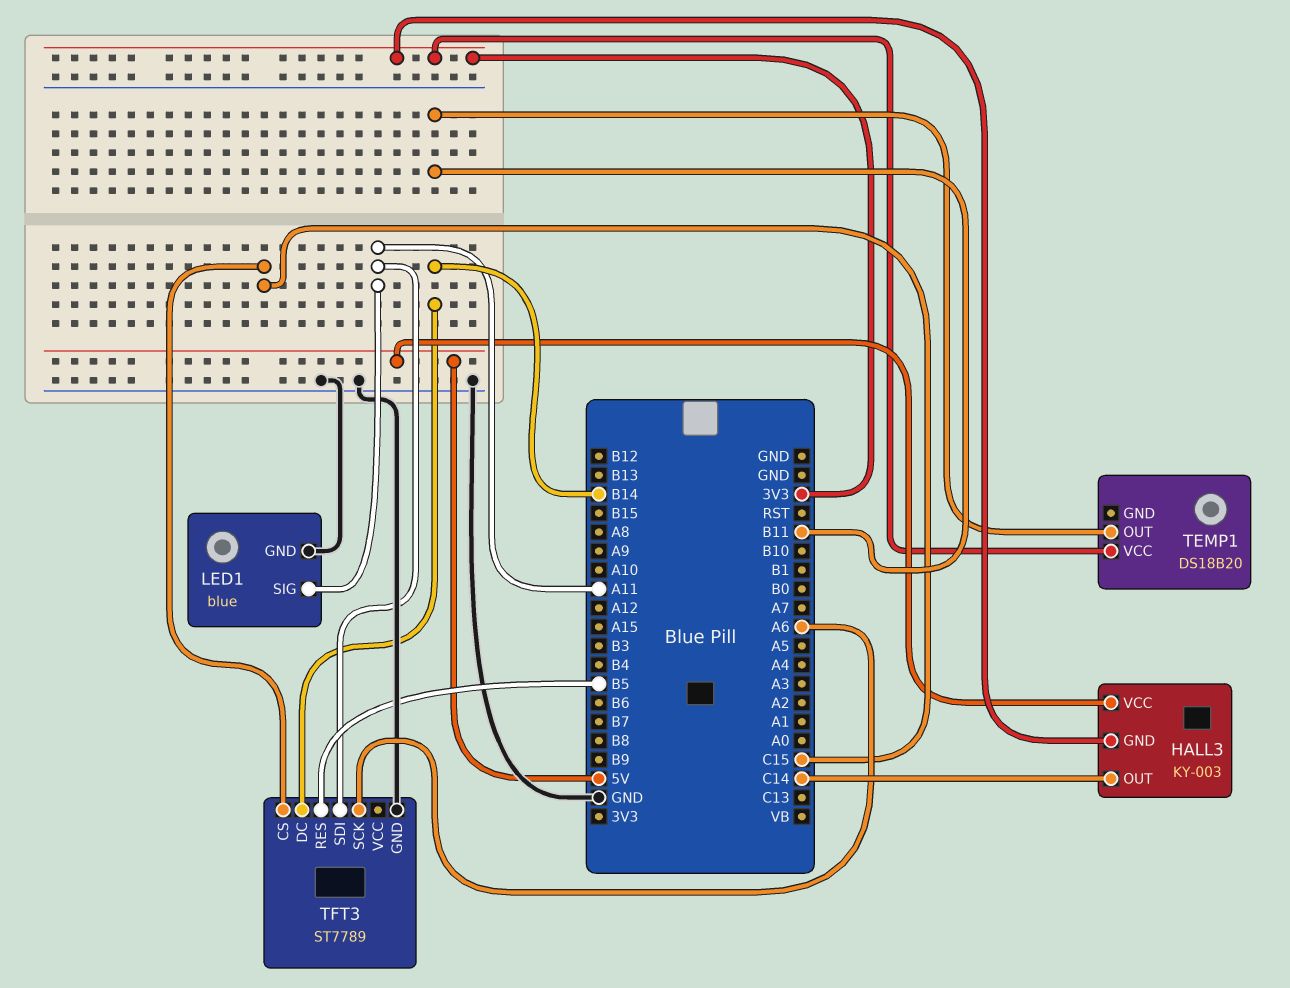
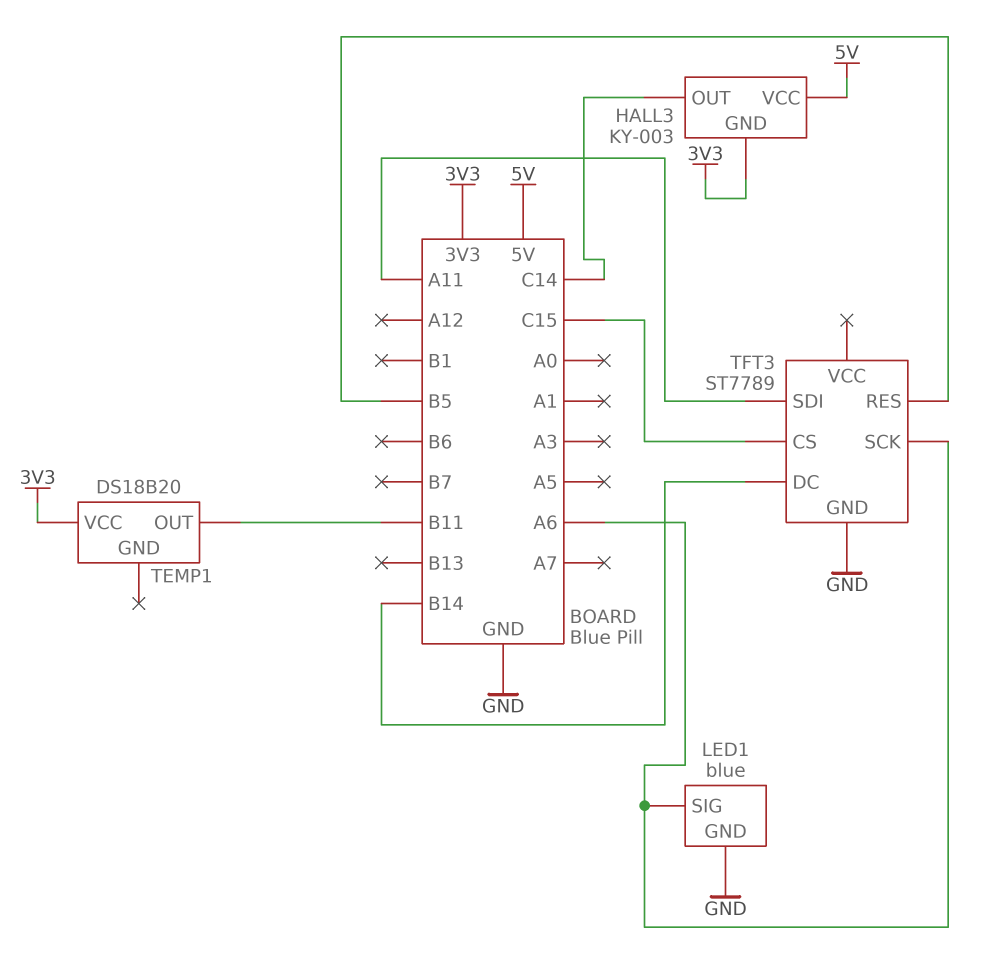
LED1 pin SIG: A11 -> A6

